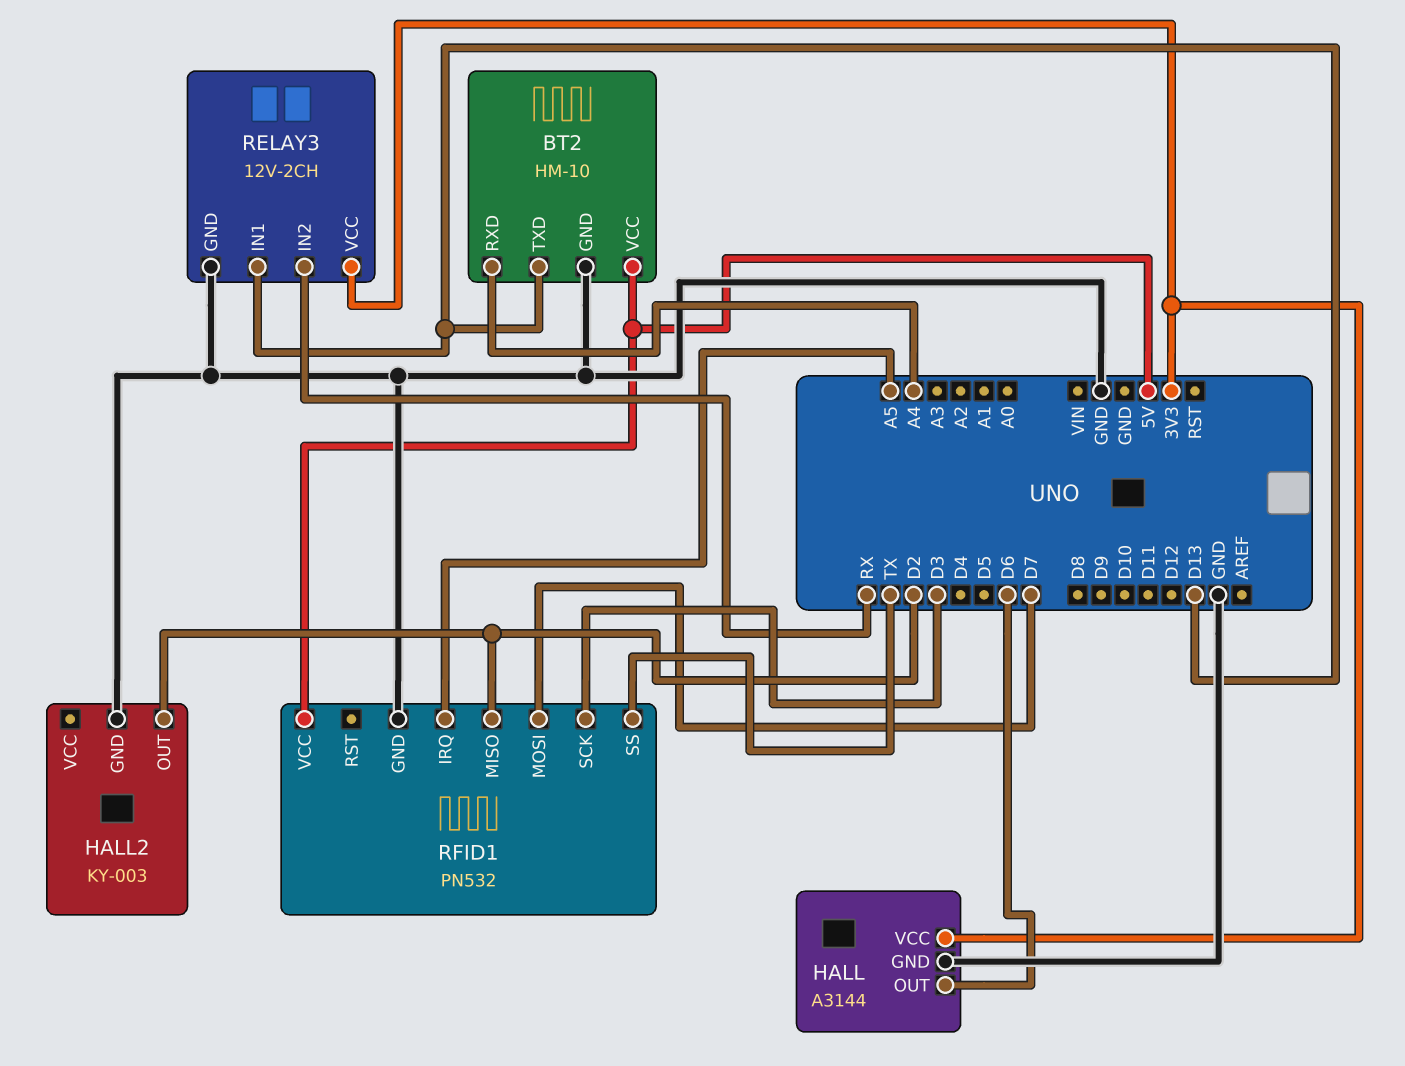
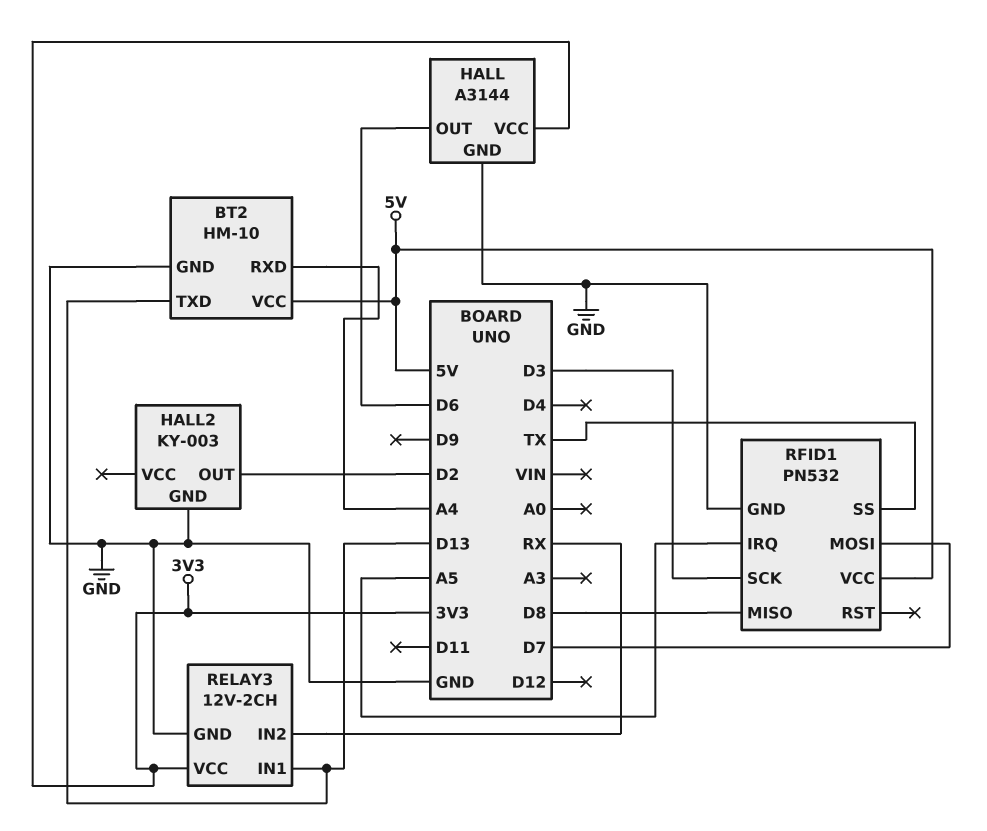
RFID1 pin MISO: D2 -> D8

